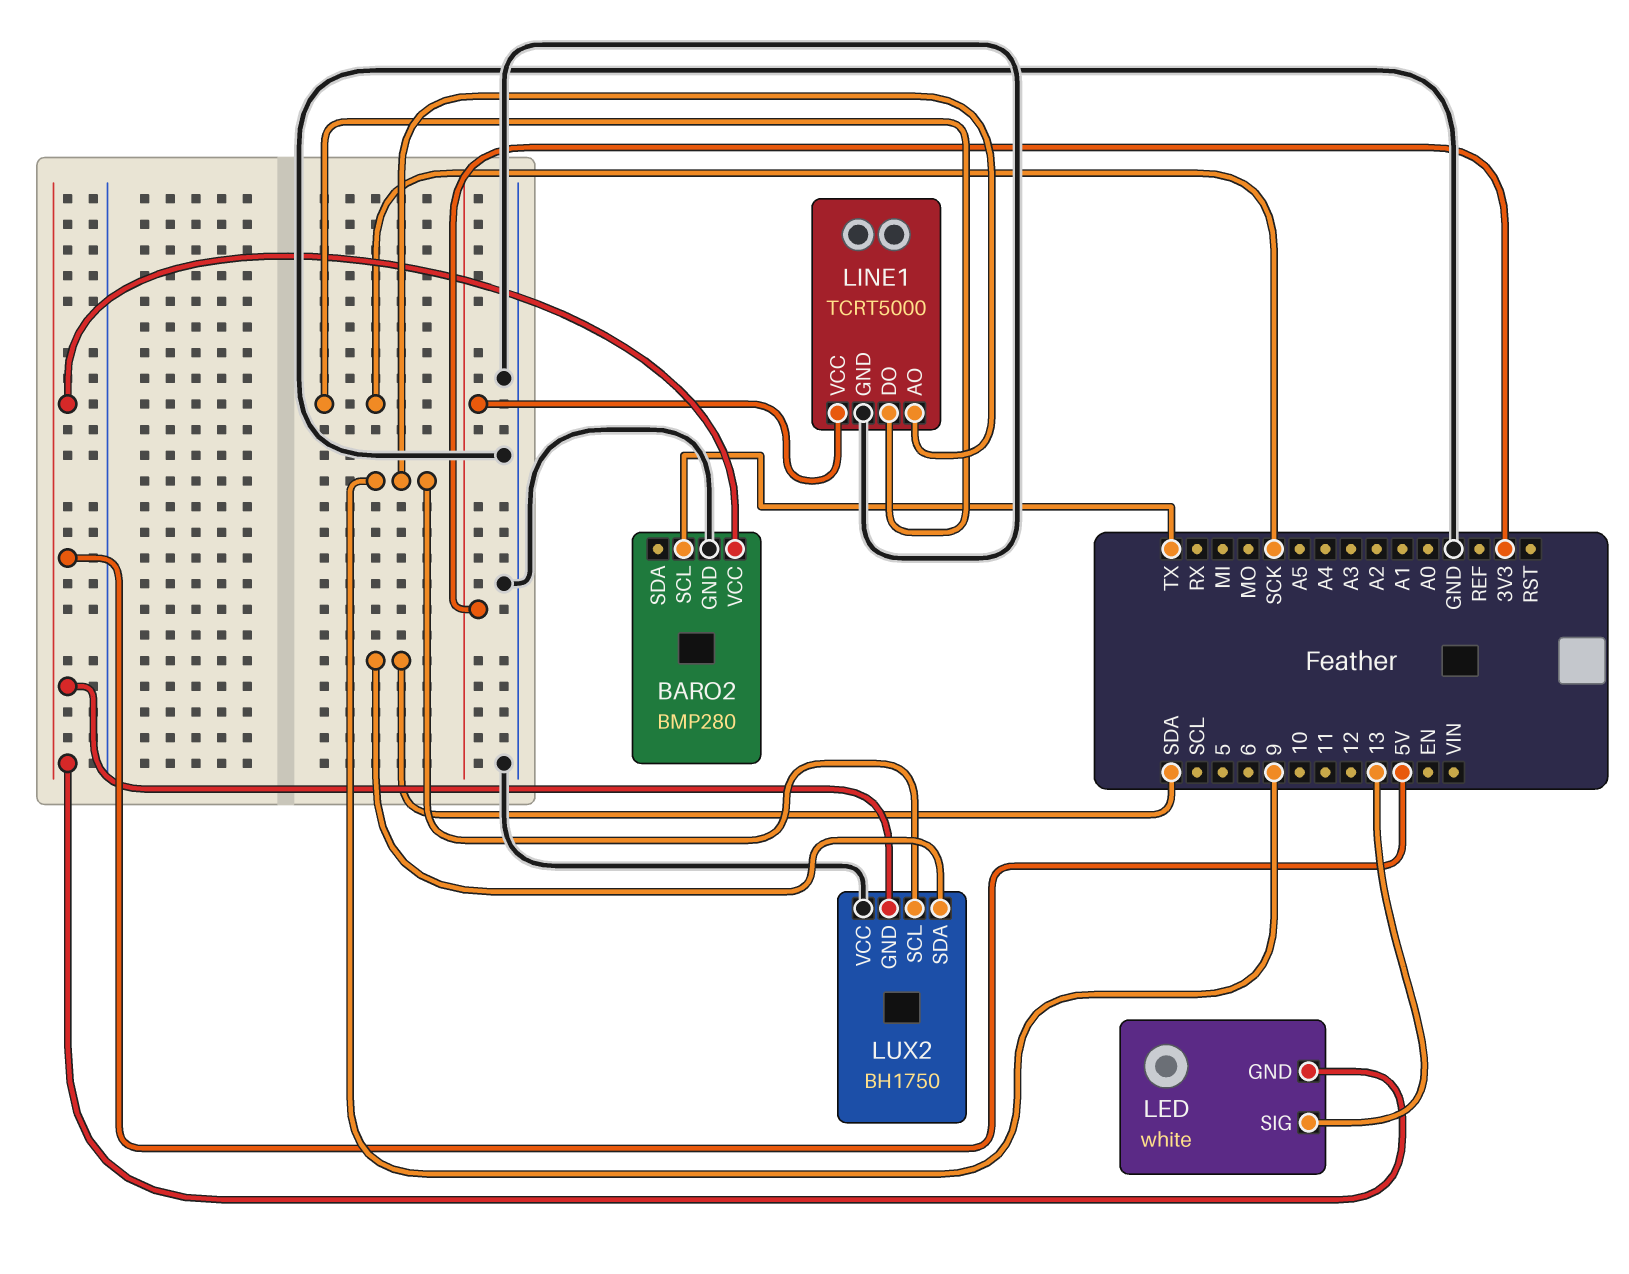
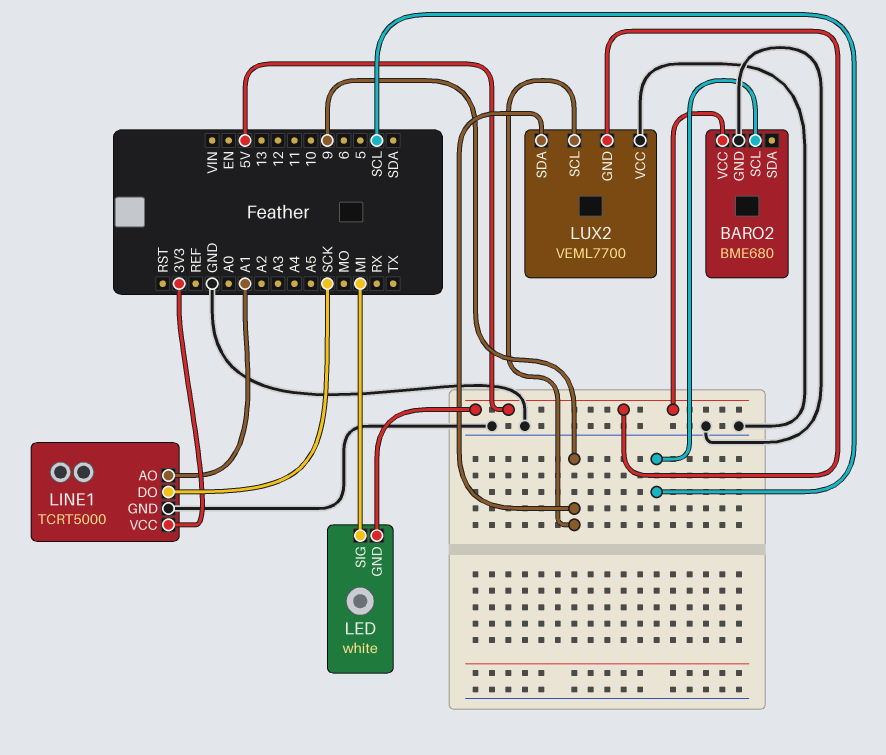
BARO2: BMP280 -> BME680
BARO2 pin SCL: TX -> SCL
LED pin SIG: 13 -> MI
LINE1 pin AO: 9 -> A1
LUX2: BH1750 -> VEML7700
LUX2 pin SDA: SDA -> 9

